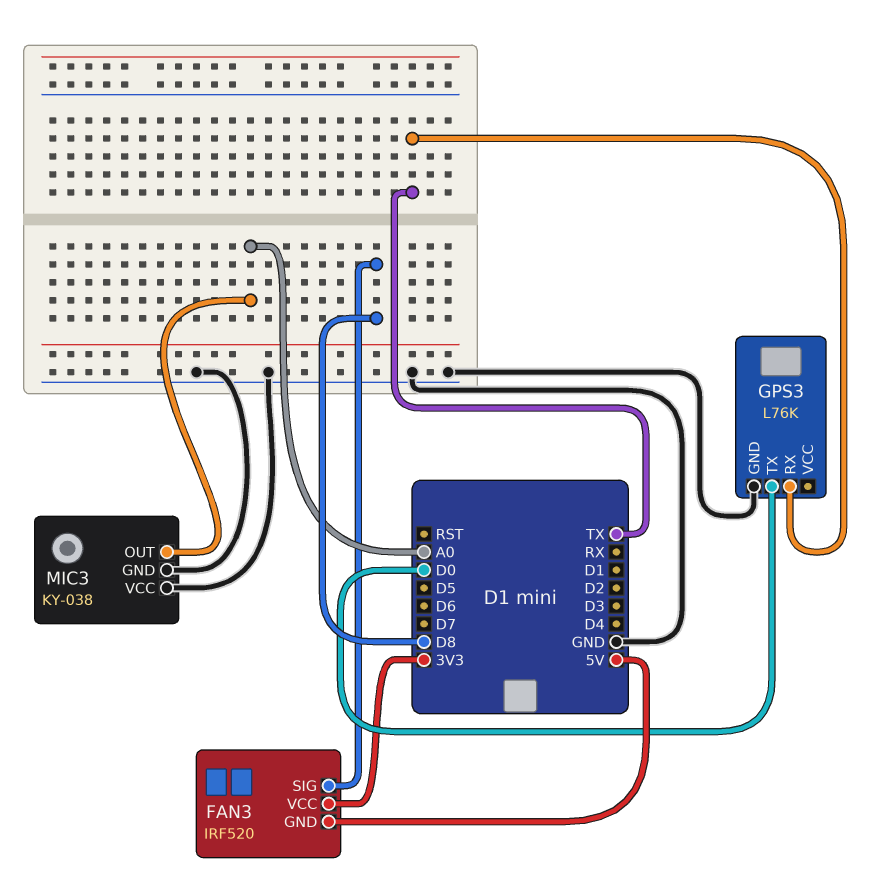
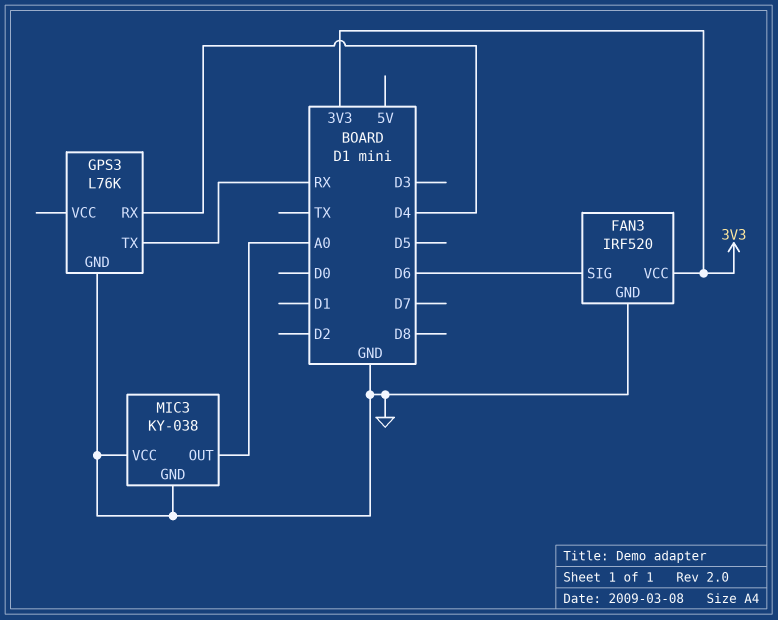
FAN3 pin GND: 5V -> GND
FAN3 pin SIG: D8 -> D6
GPS3 pin RX: TX -> D4
GPS3 pin TX: D0 -> RX

